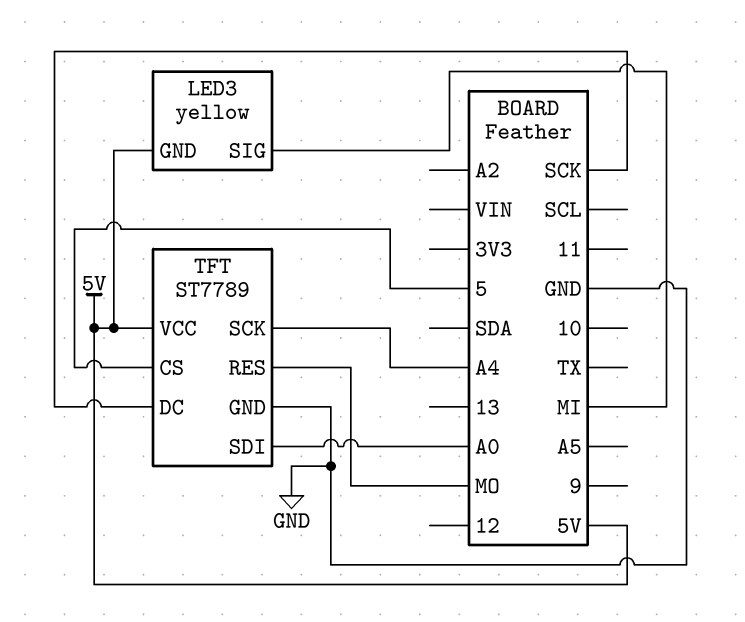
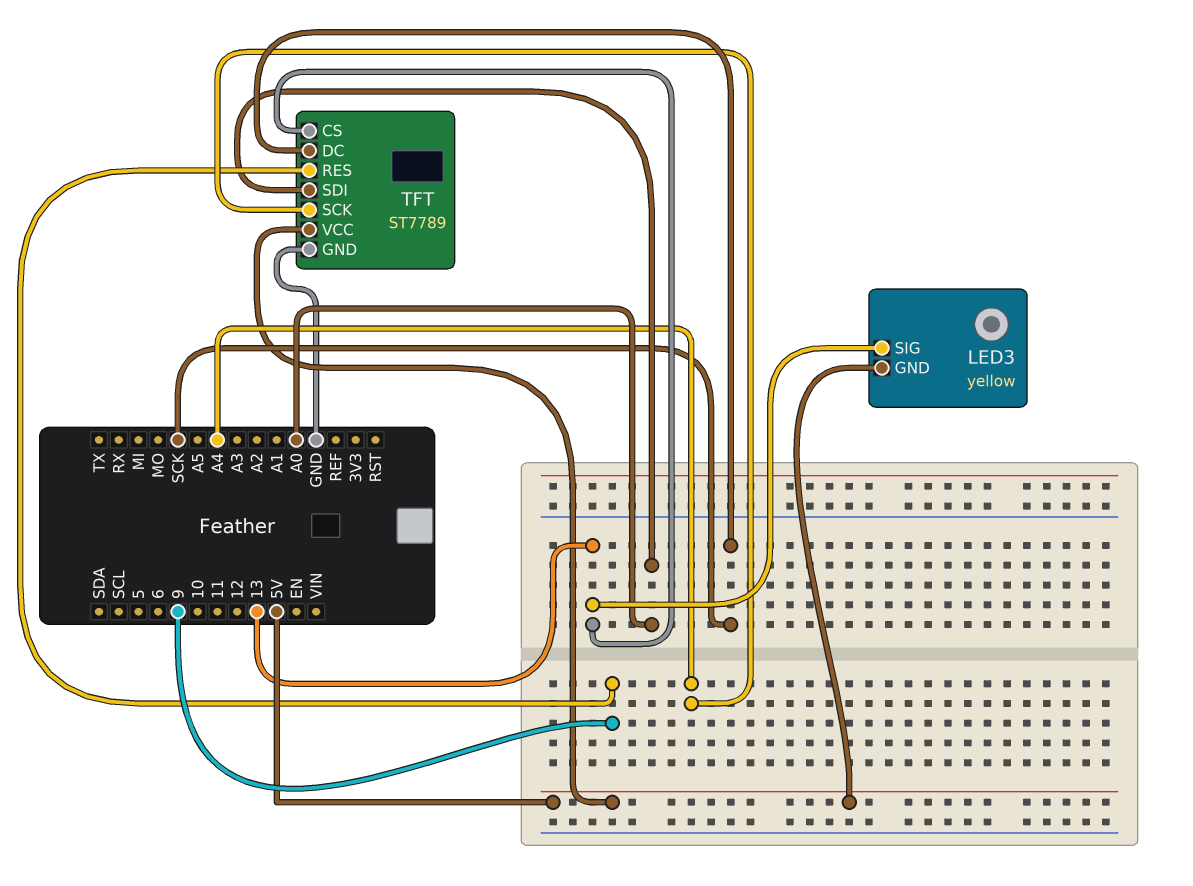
LED3 pin SIG: MI -> 13
TFT pin CS: 5 -> 13
TFT pin RES: MO -> 9

